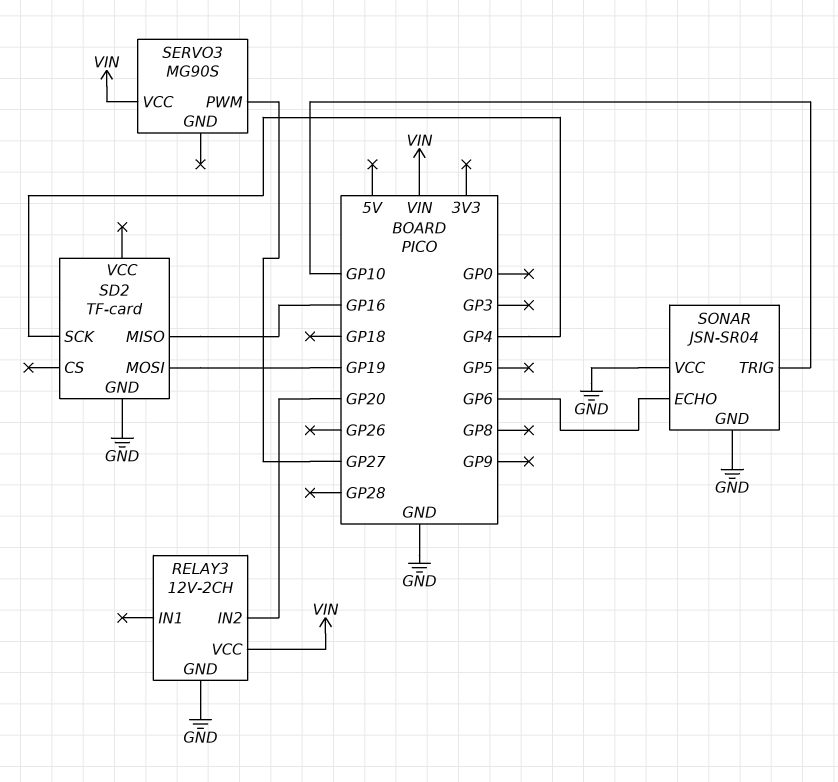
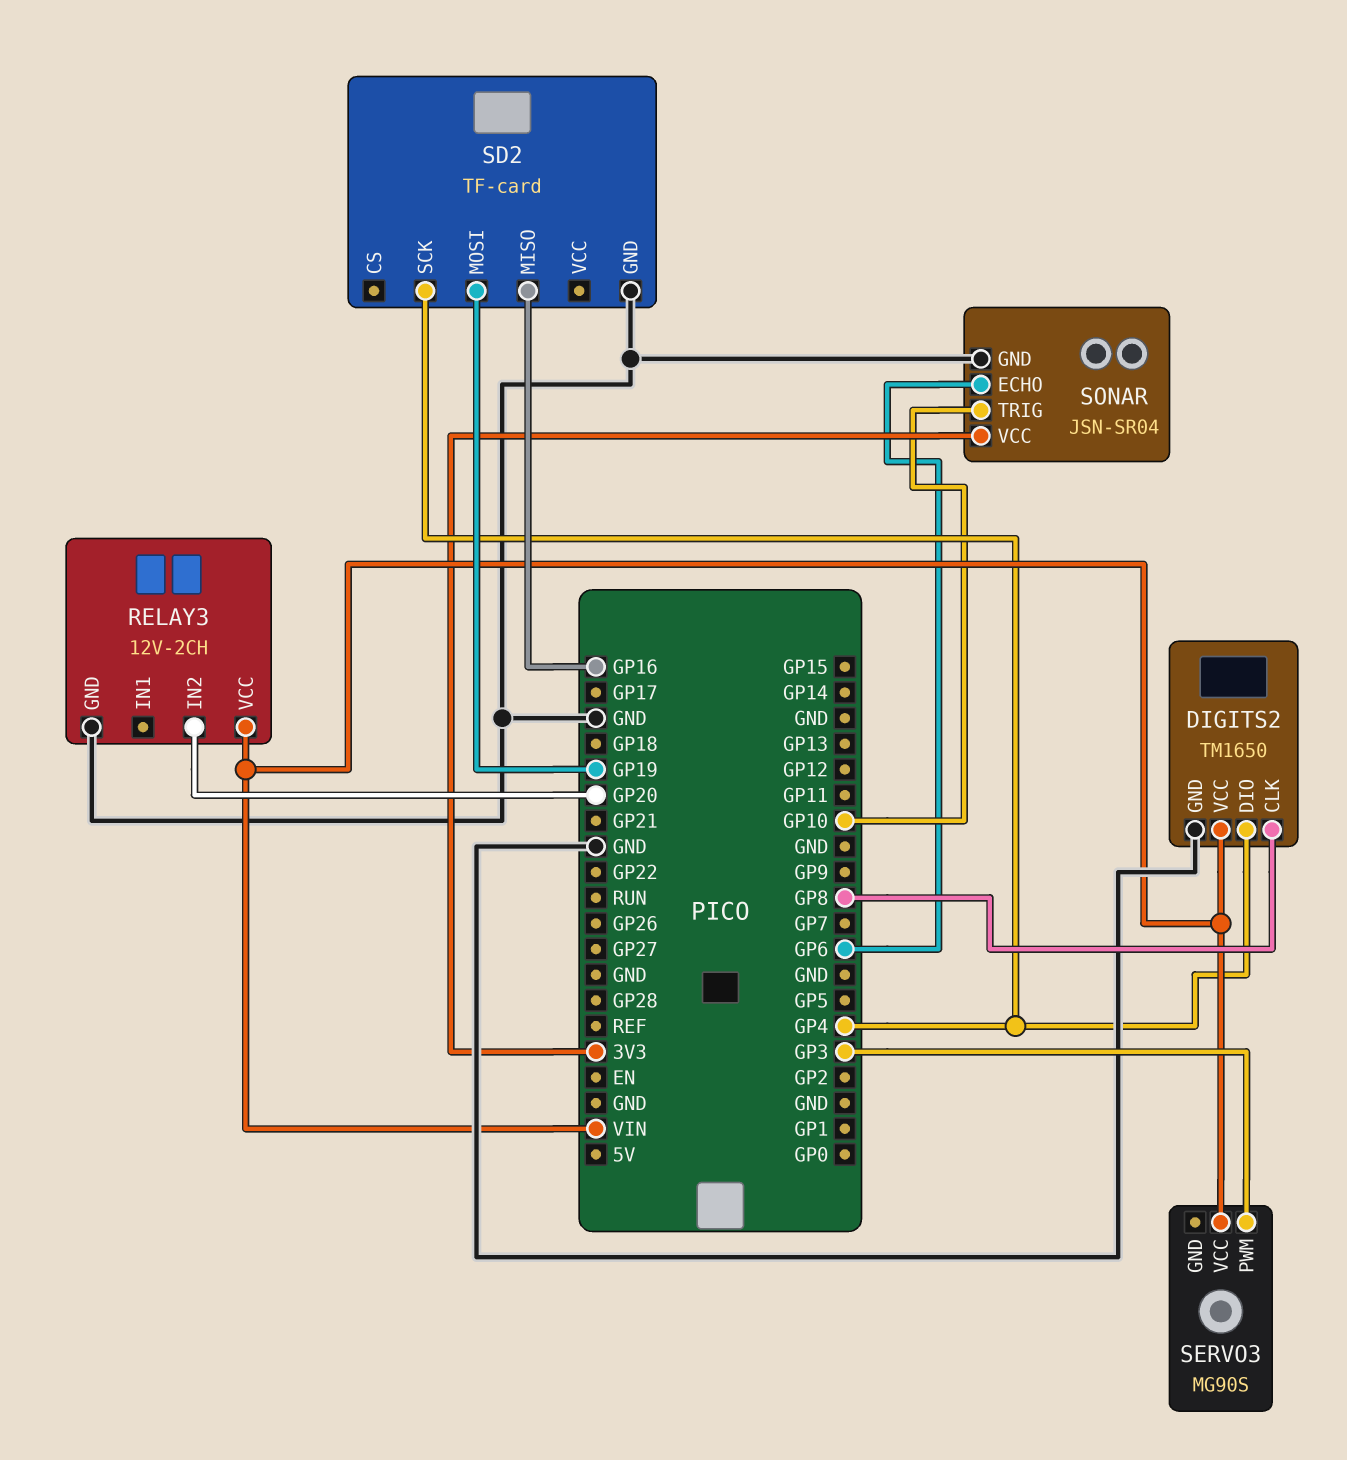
DIGITS2: none -> TM1650
DIGITS2 pin CLK: none -> GP8
DIGITS2 pin DIO: none -> GP4
DIGITS2 pin GND: none -> GND
DIGITS2 pin VCC: none -> VIN
SERVO3 pin PWM: GP27 -> GP3
SONAR pin VCC: GND -> 3V3

